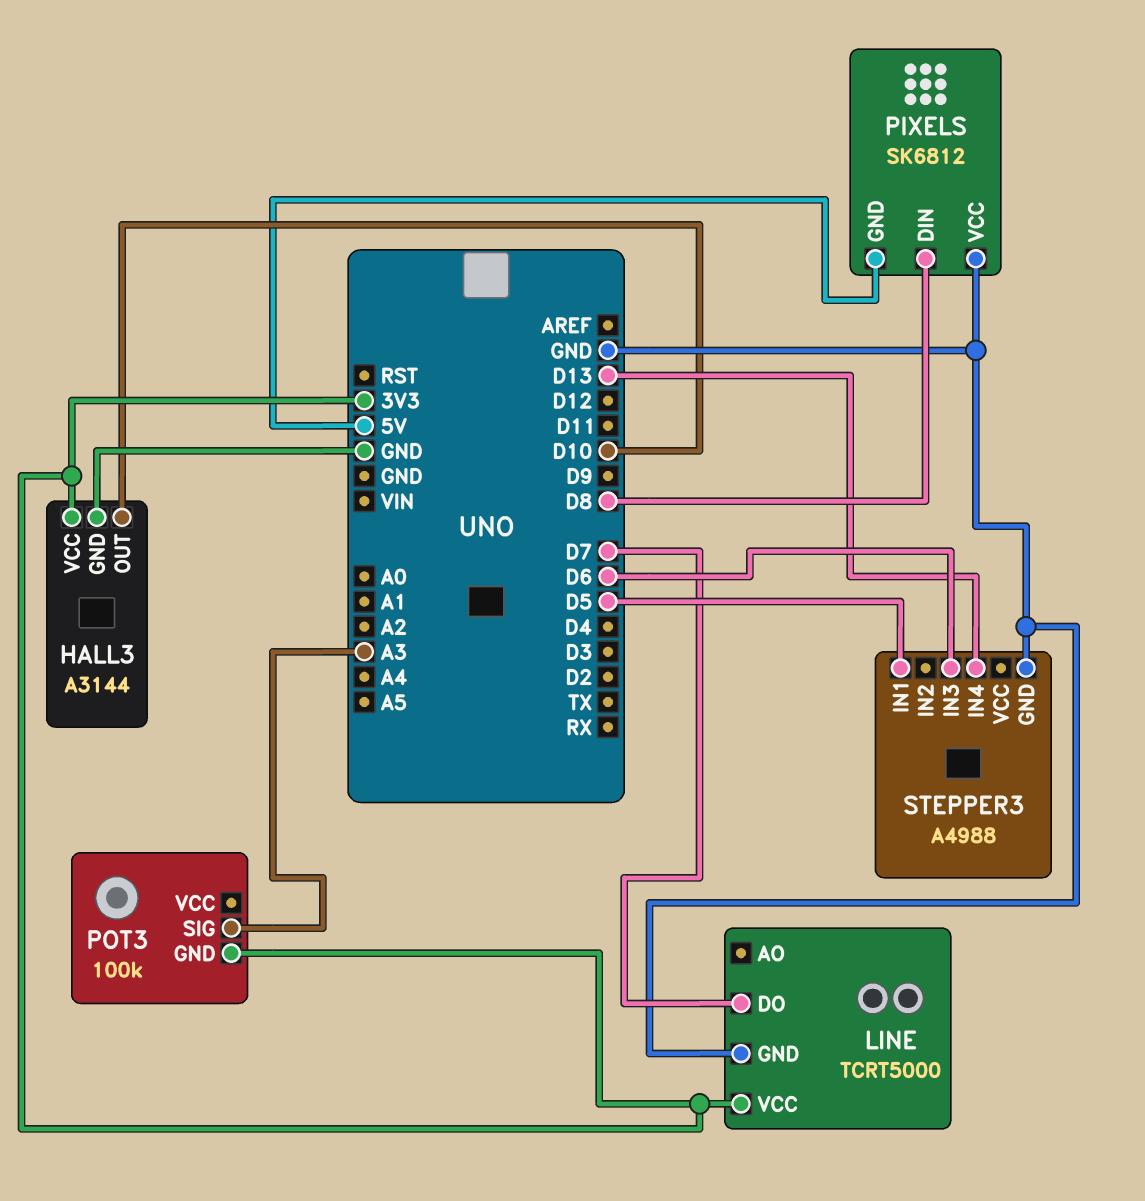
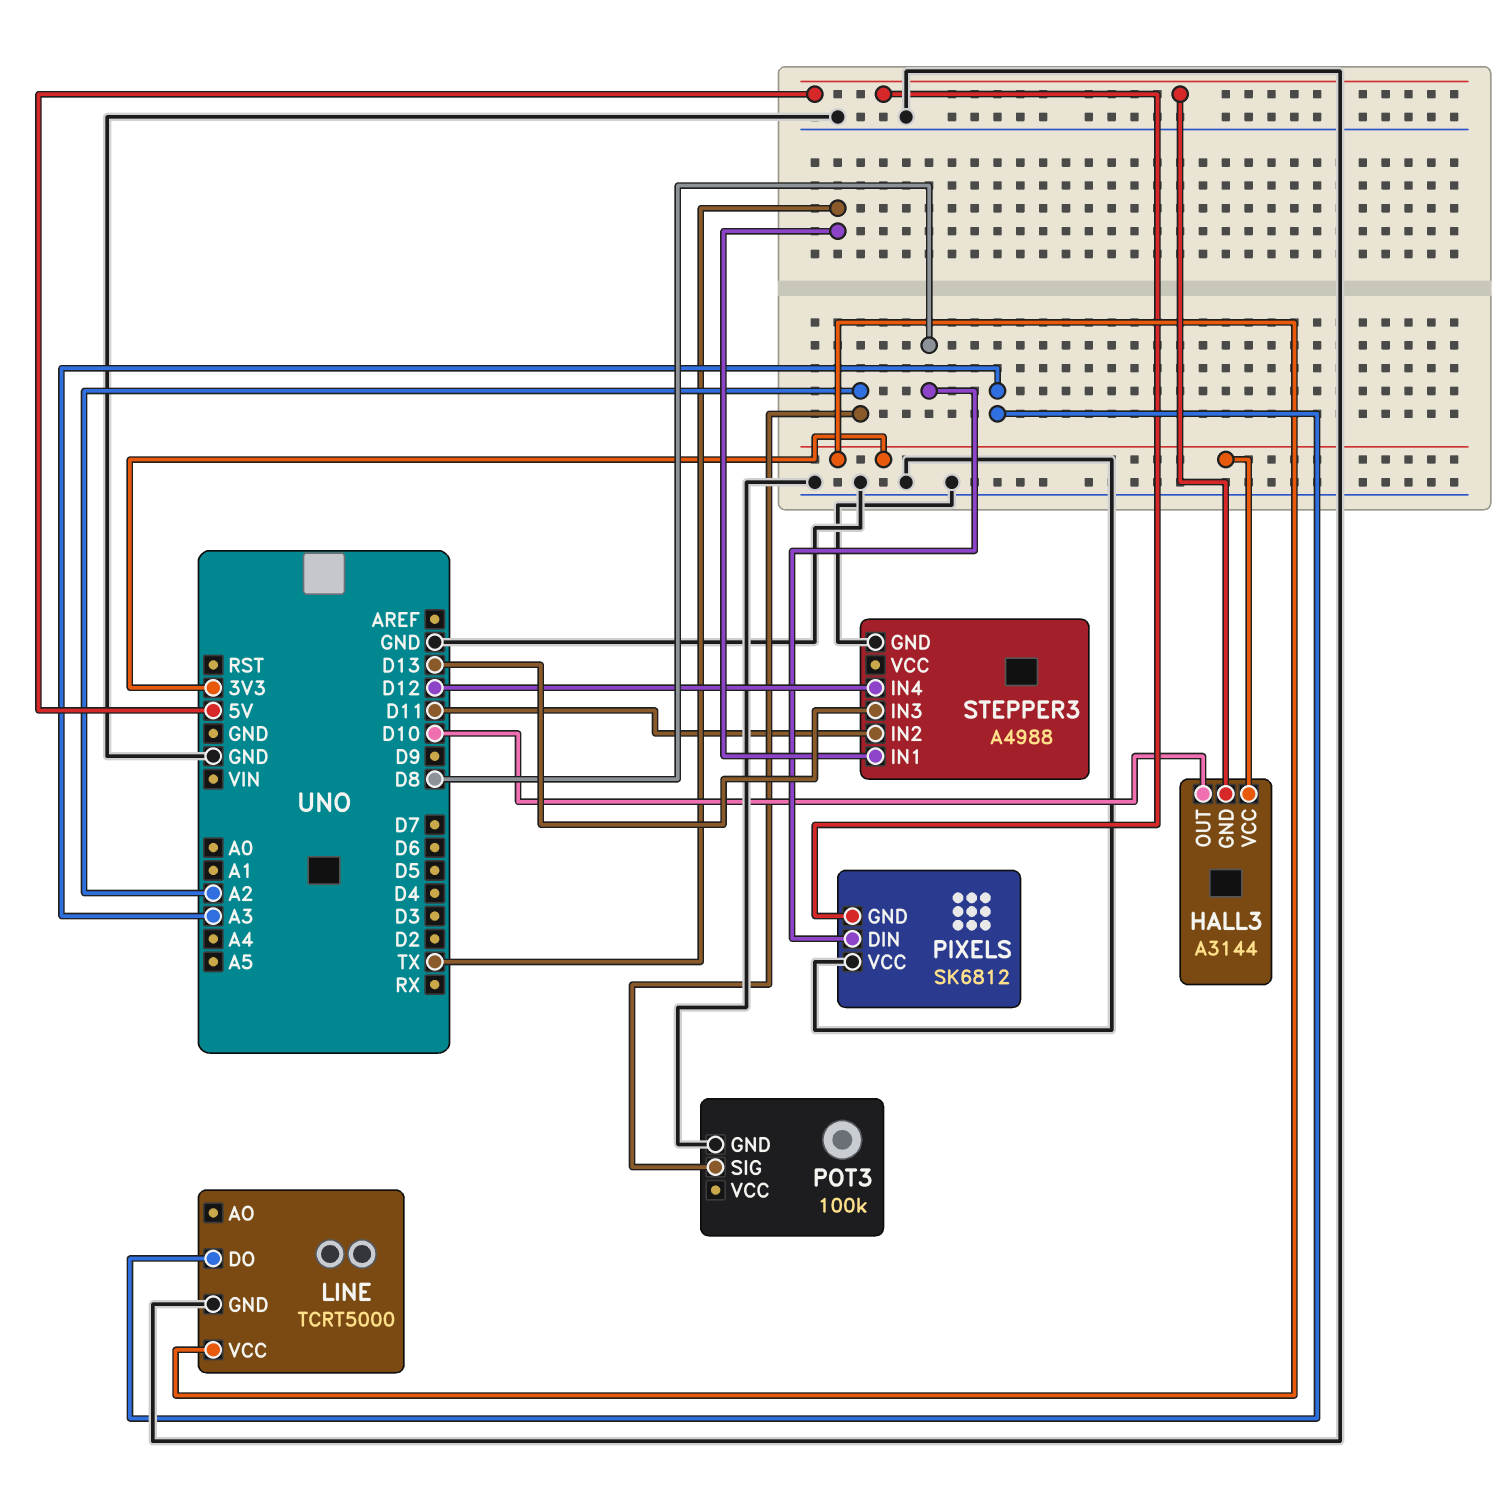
HALL3 pin GND: GND -> 5V
LINE pin DO: D7 -> A3
POT3 pin GND: 3V3 -> GND
POT3 pin SIG: A3 -> A2
STEPPER3 pin IN1: D5 -> TX
STEPPER3 pin IN2: none -> D11
STEPPER3 pin IN3: D6 -> D13
STEPPER3 pin IN4: D13 -> D12

